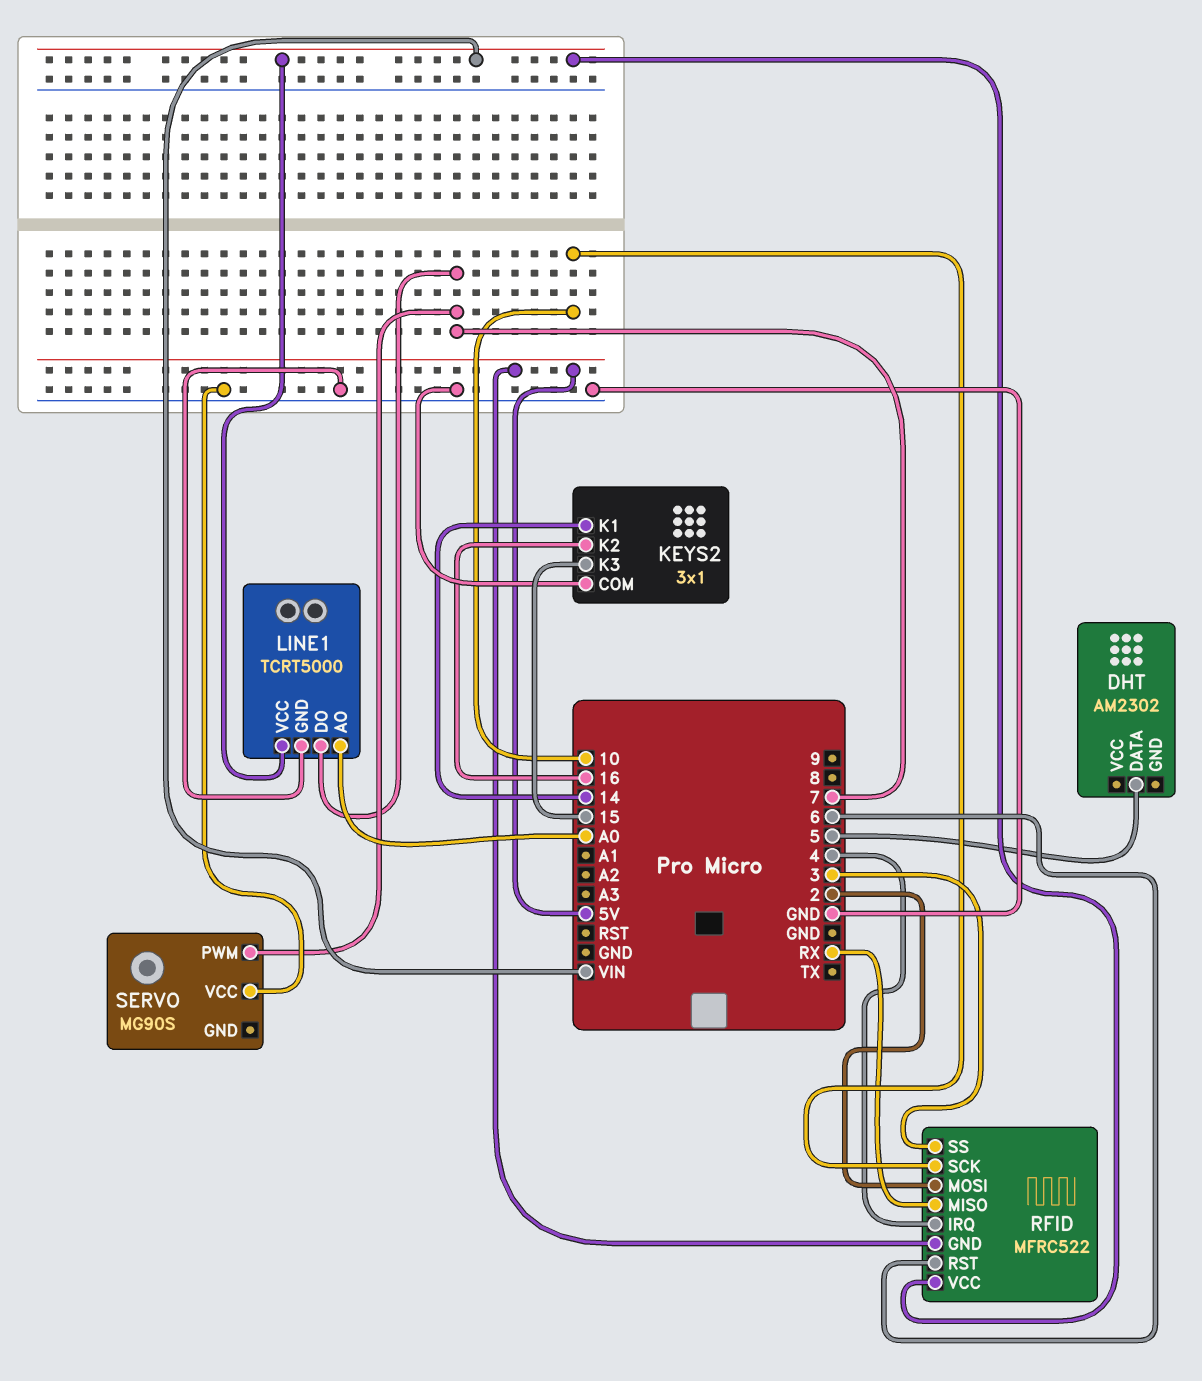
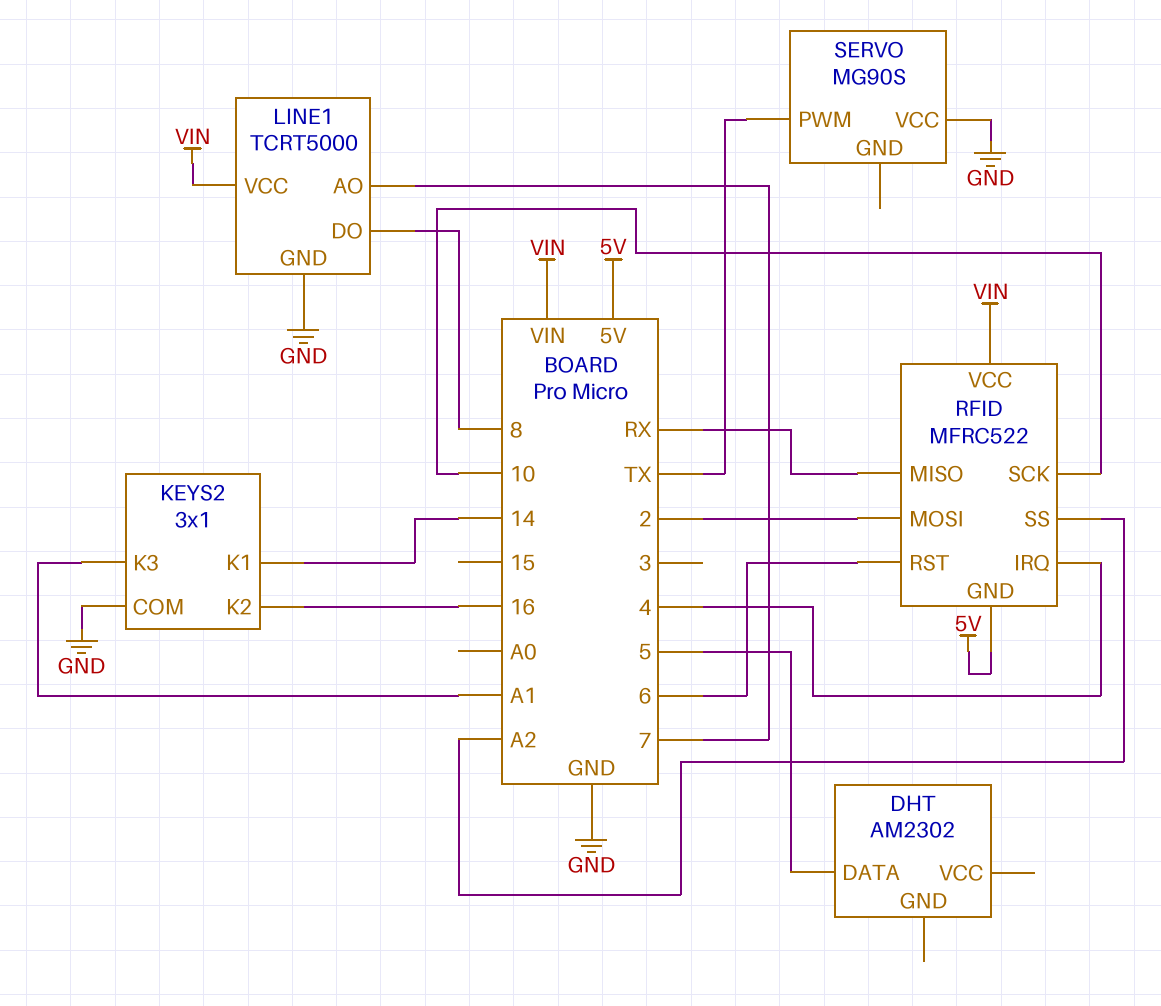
KEYS2 pin K3: 15 -> A1
LINE1 pin AO: A0 -> 7
LINE1 pin DO: 7 -> 8
RFID pin SS: 3 -> A2
SERVO pin PWM: 7 -> TX

